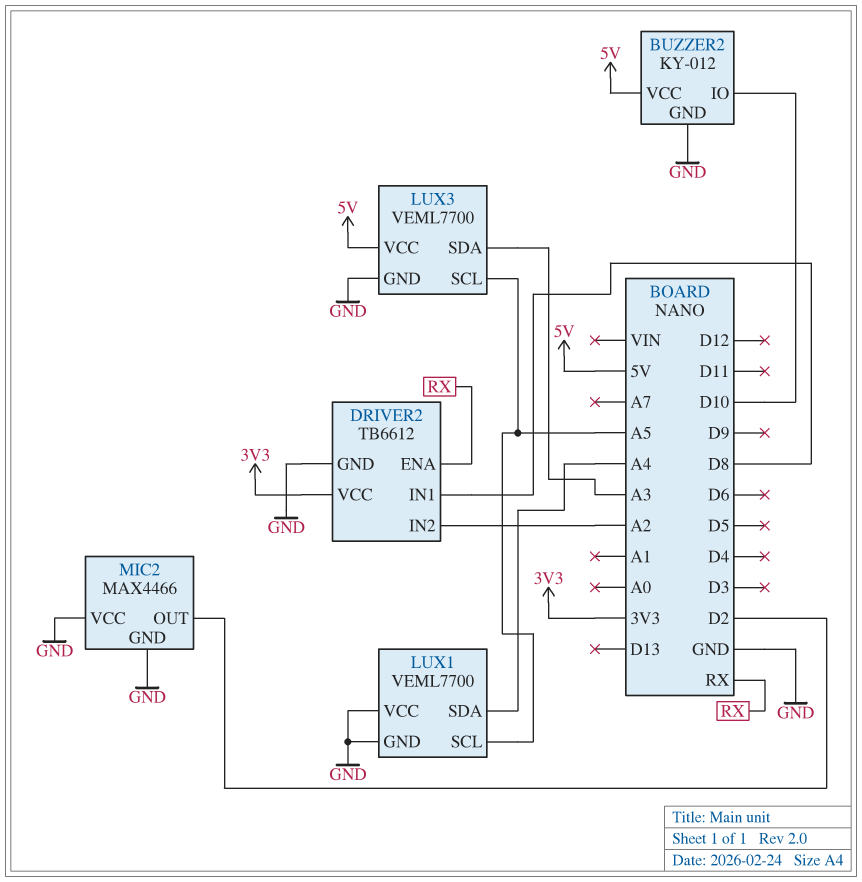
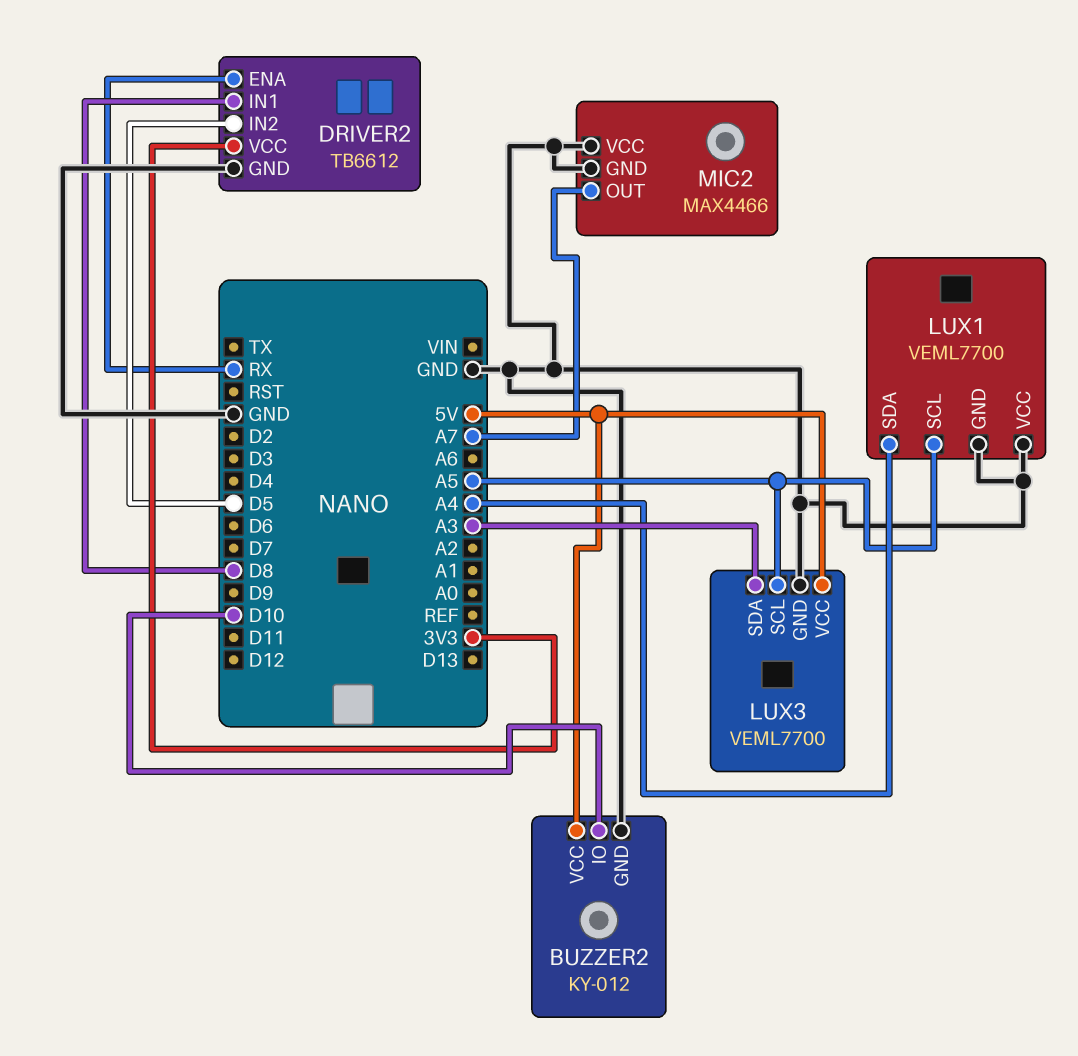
DRIVER2 pin IN2: A2 -> D5
MIC2 pin OUT: D2 -> A7

